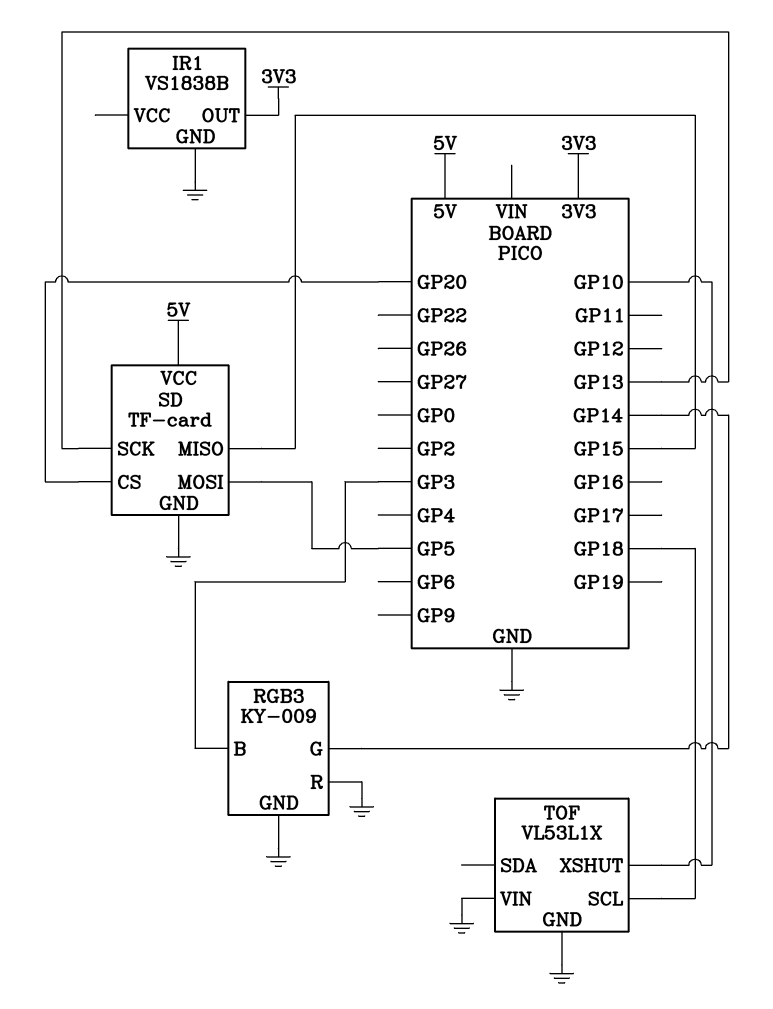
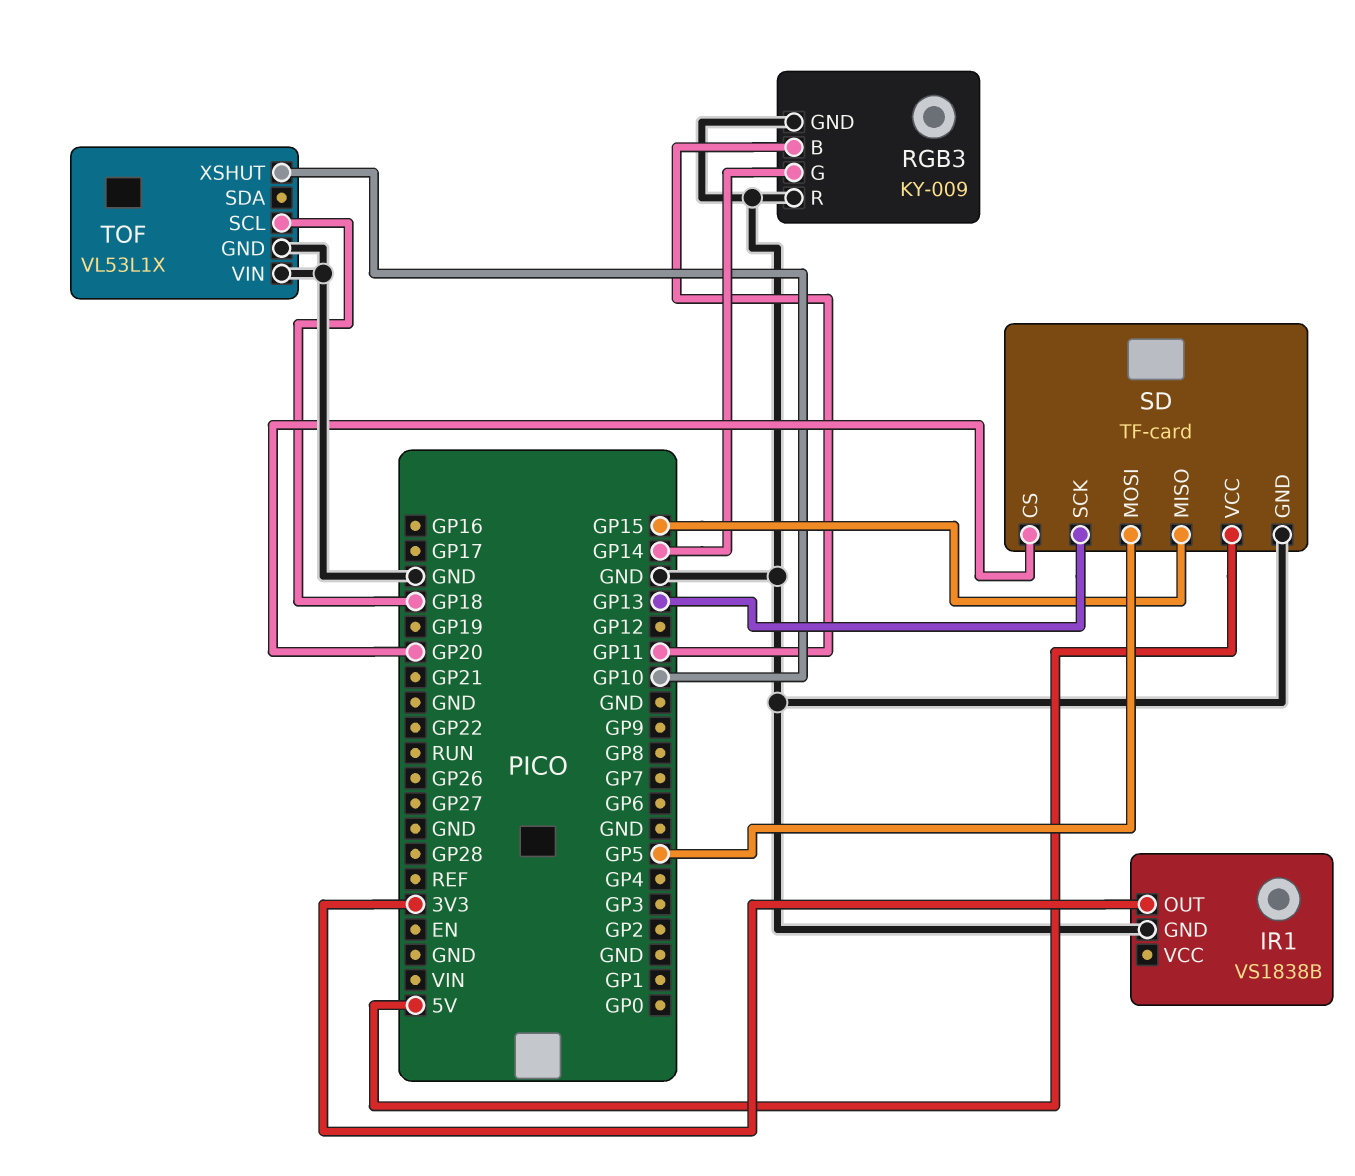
RGB3 pin B: GP3 -> GP11

